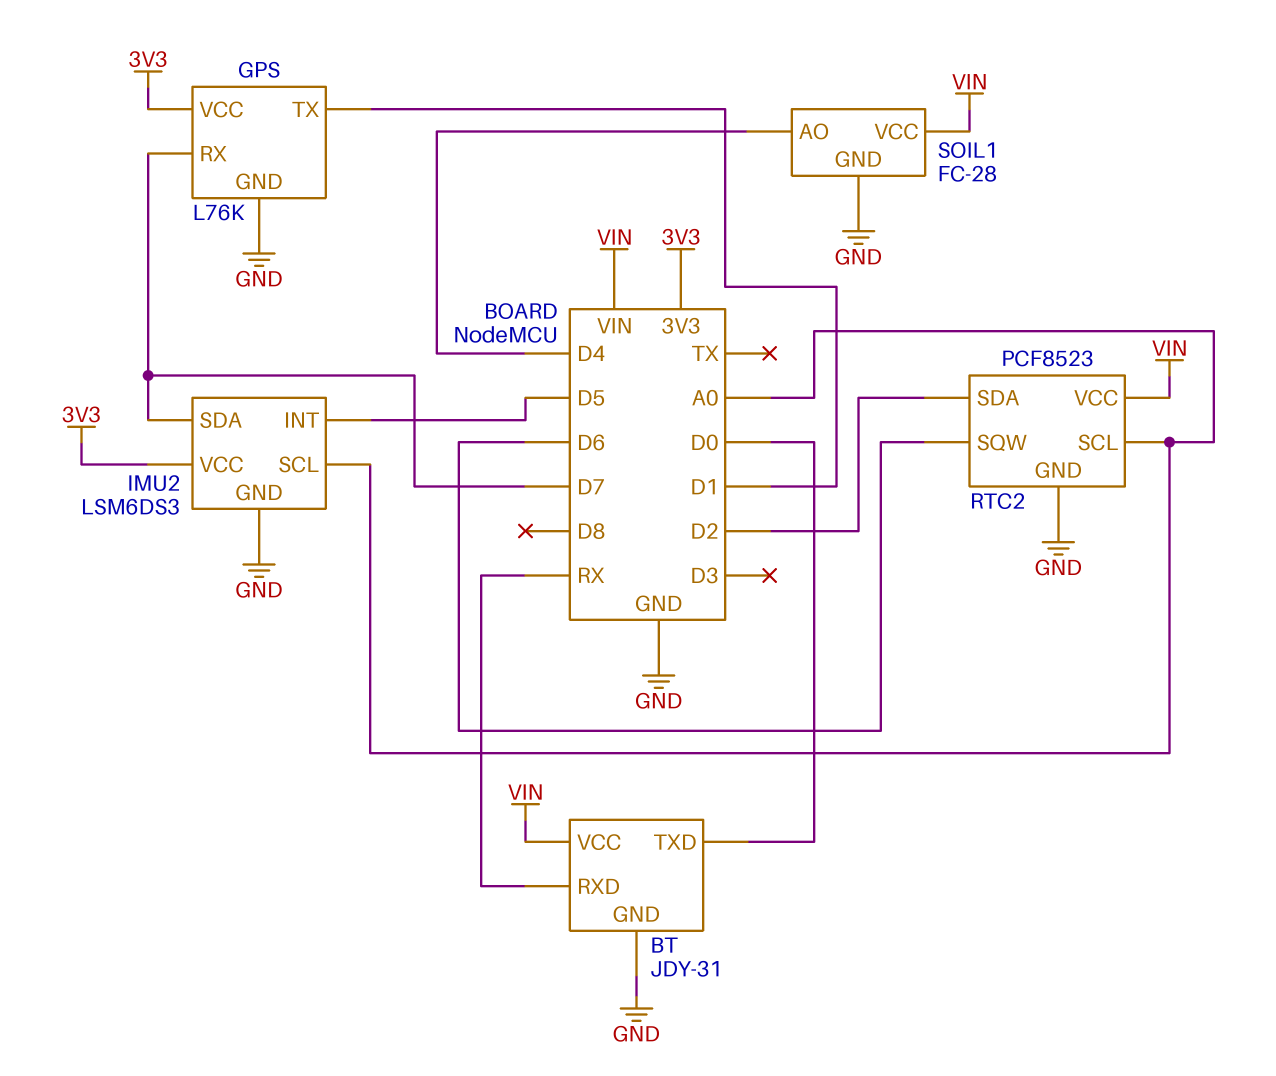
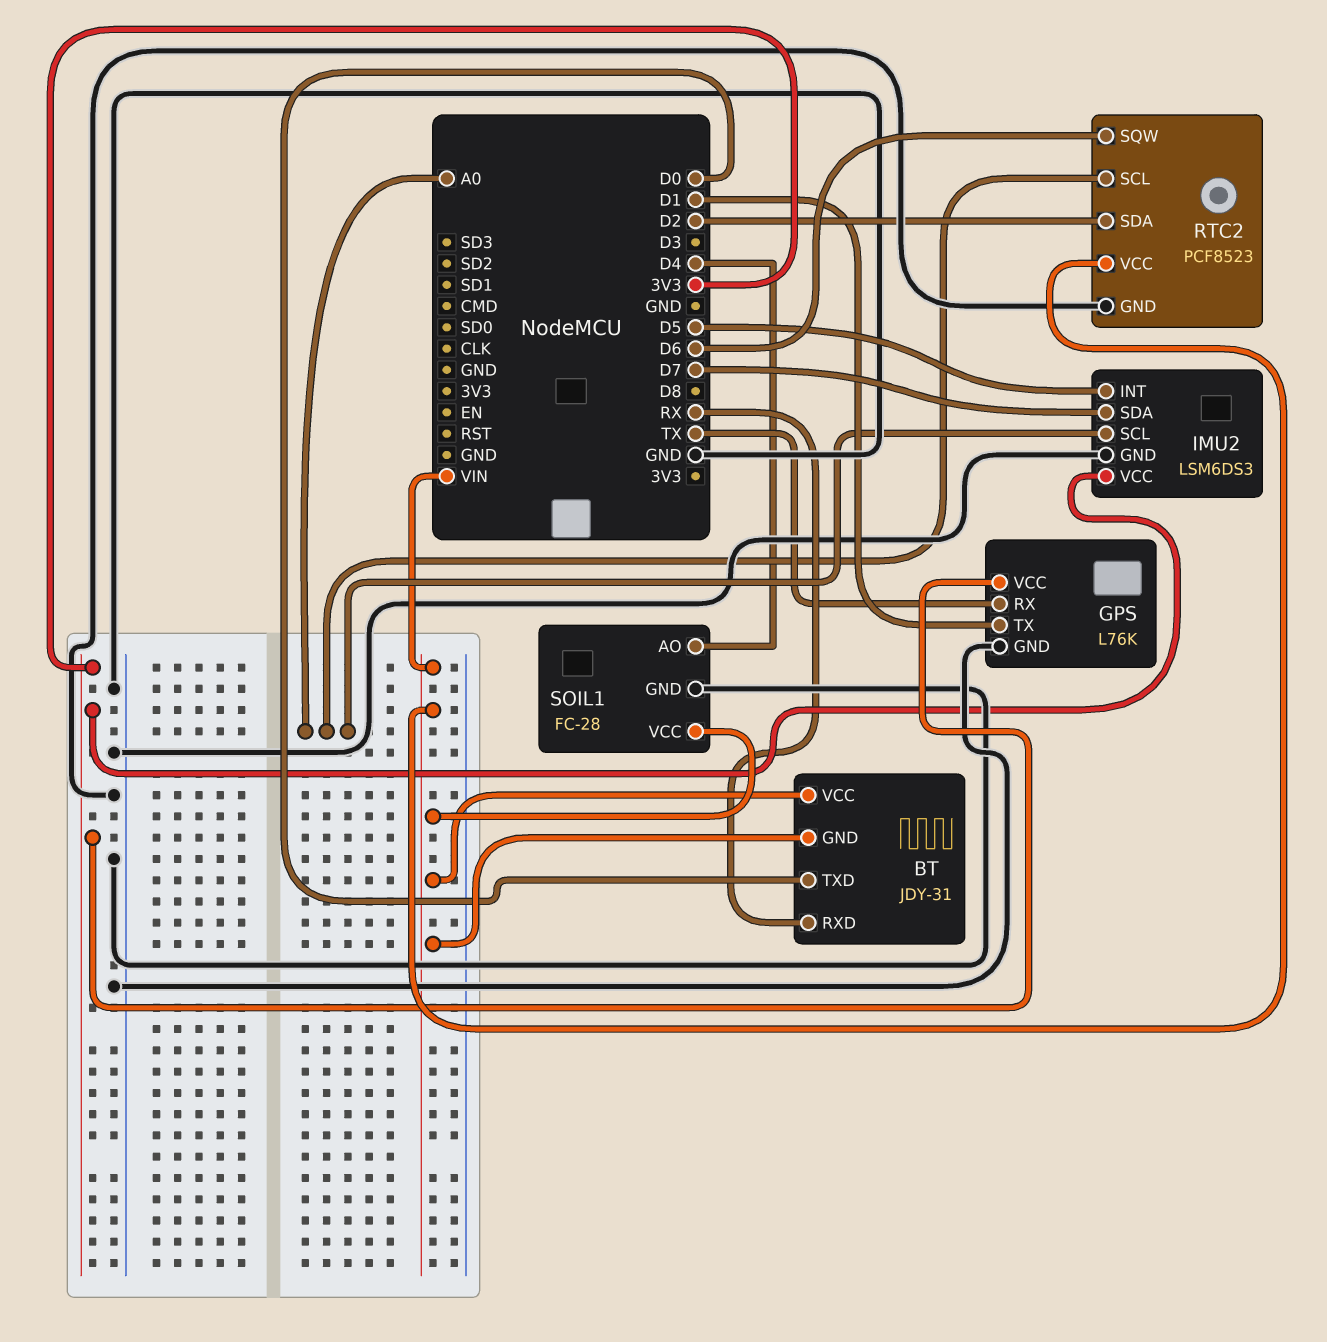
BT pin GND: GND -> VIN
GPS pin RX: D7 -> TX

